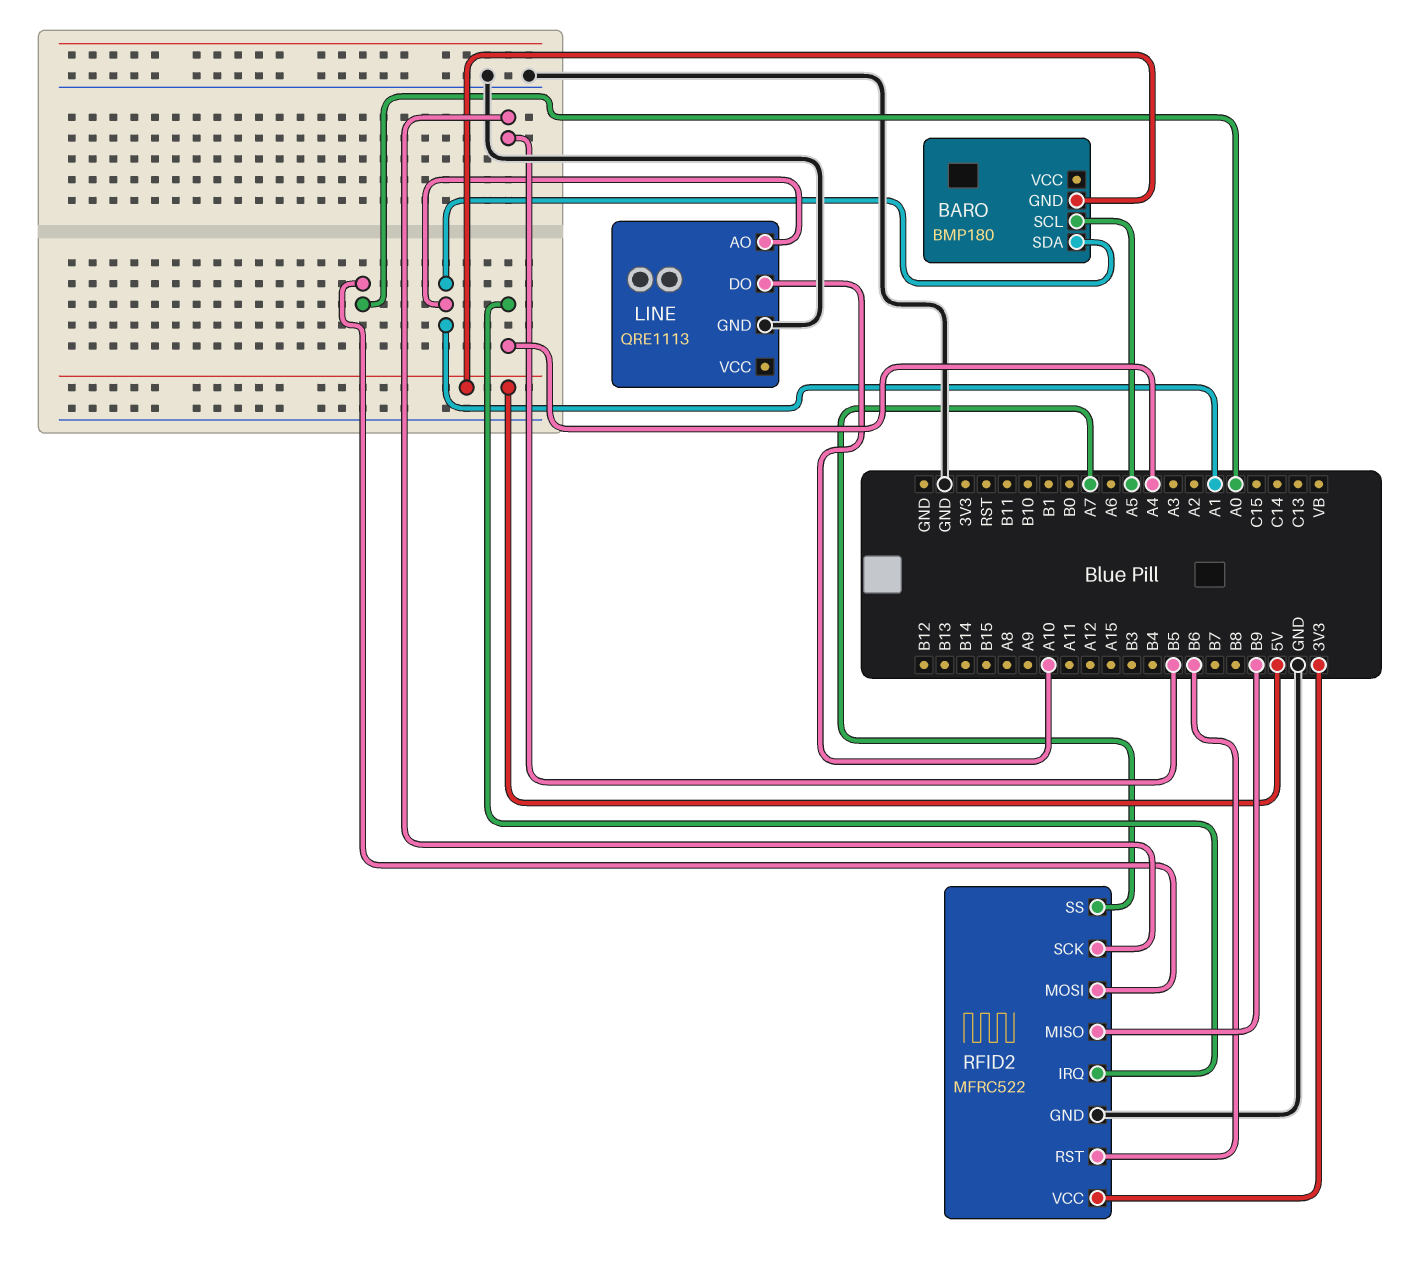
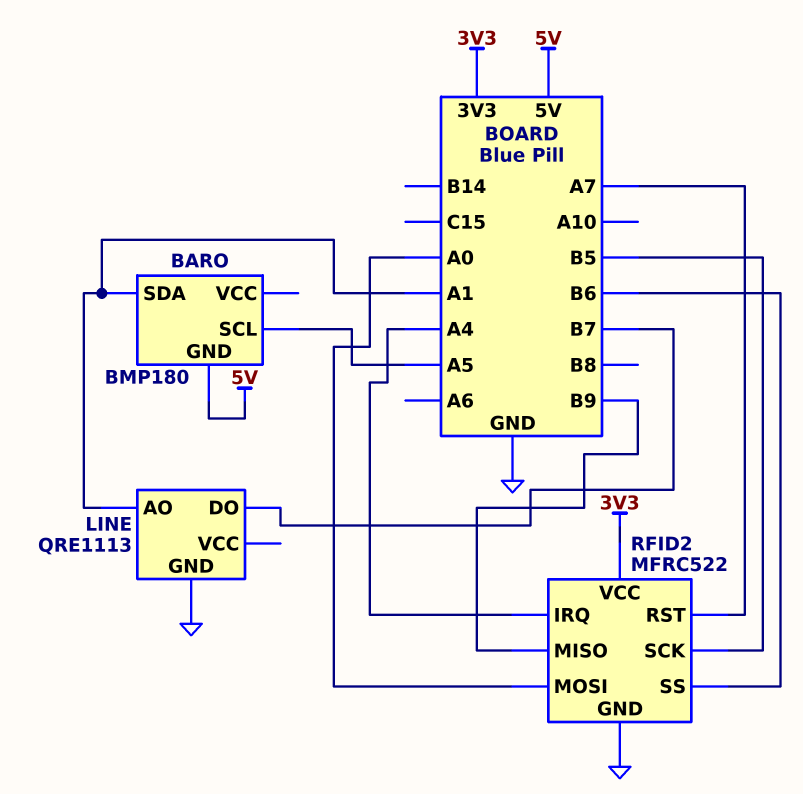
LINE pin DO: A10 -> B7
RFID2 pin RST: B6 -> A7
RFID2 pin SS: A7 -> B6

